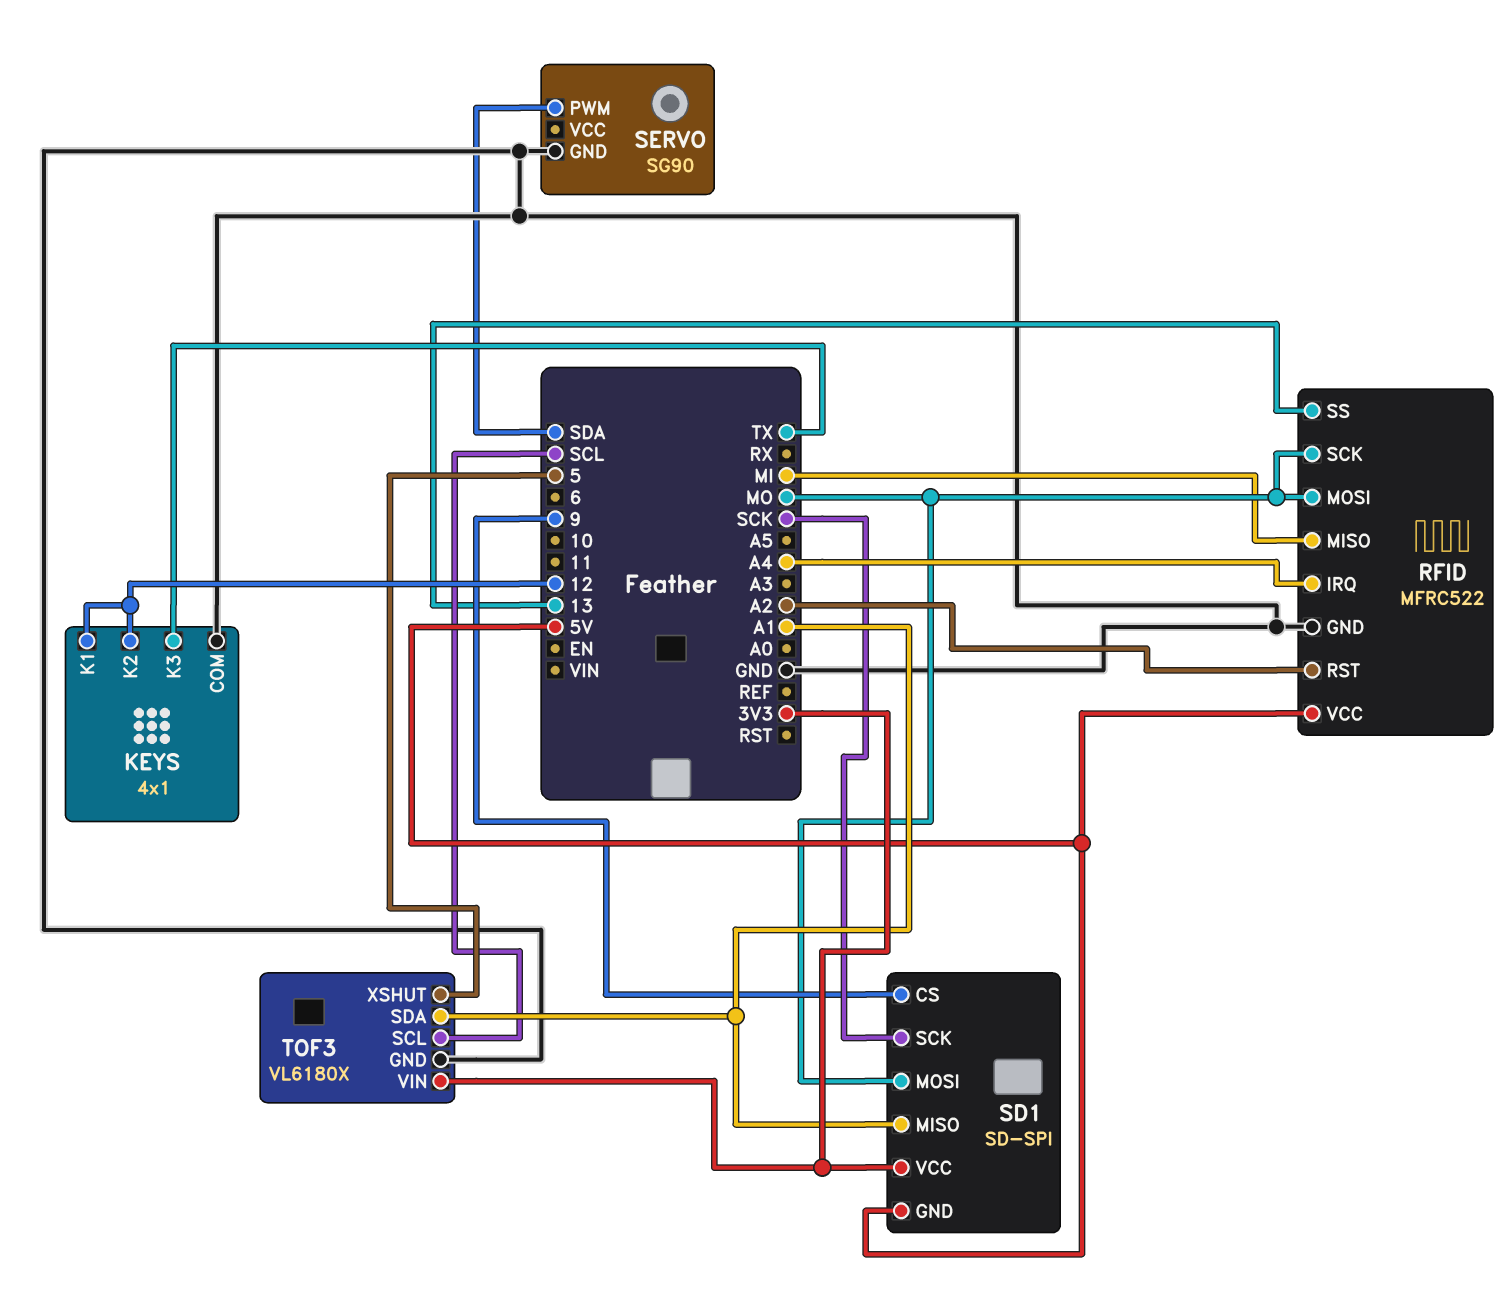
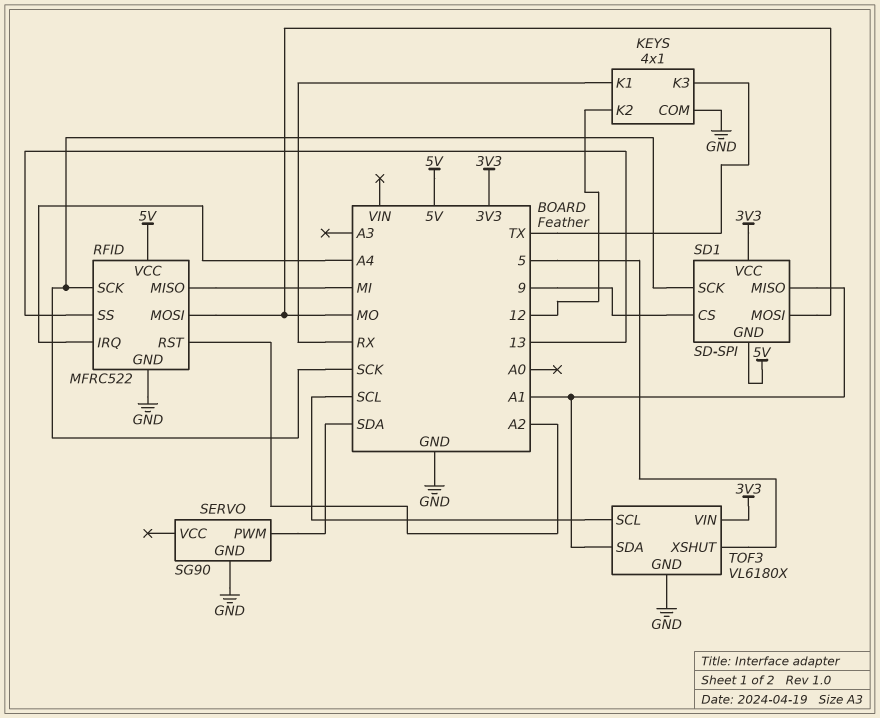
KEYS pin K1: 12 -> RX
RFID pin SCK: MO -> SCK

